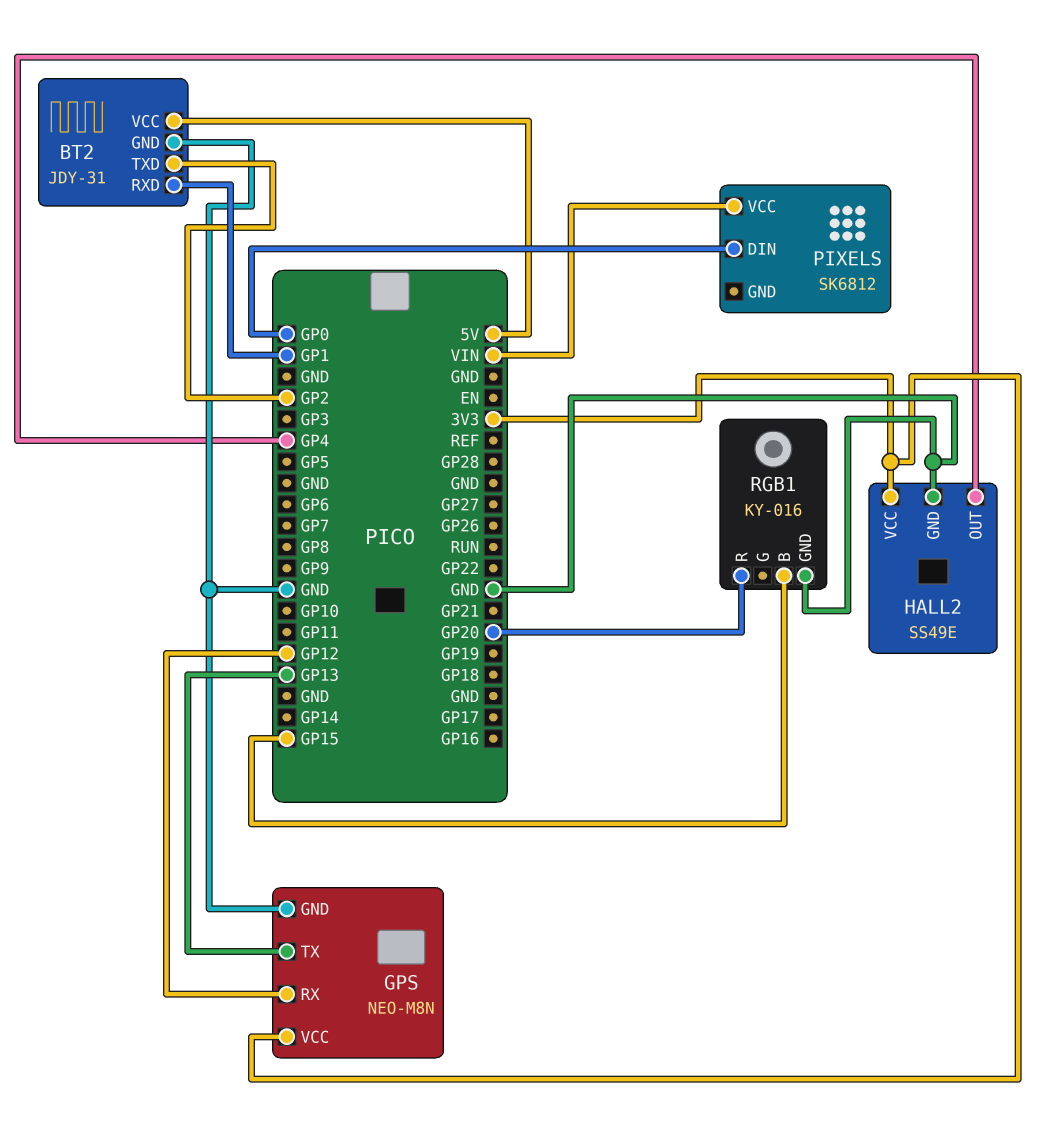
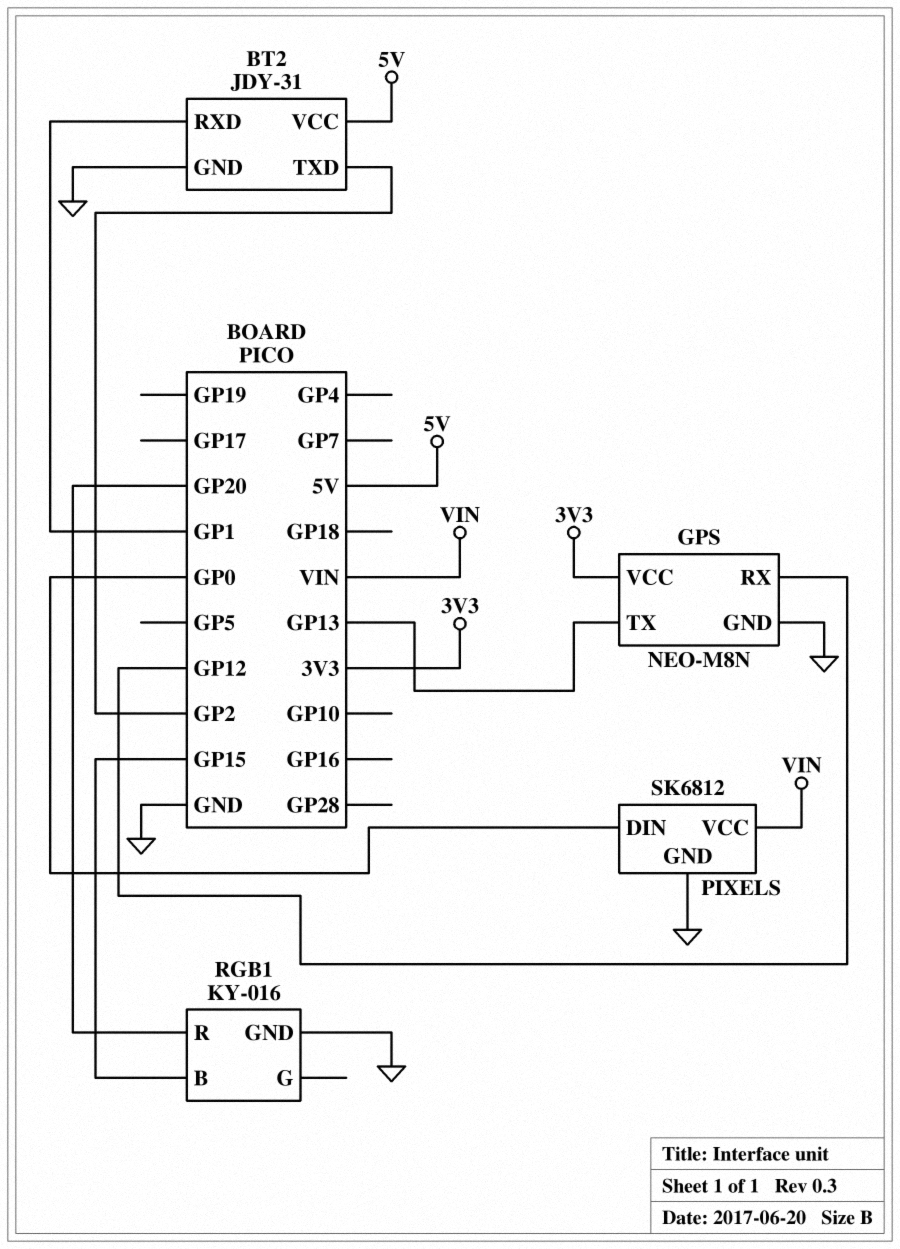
HALL2: SS49E -> none
HALL2 pin GND: GND -> none
HALL2 pin OUT: GP4 -> none
HALL2 pin VCC: 3V3 -> none
PIXELS pin GND: none -> GND

